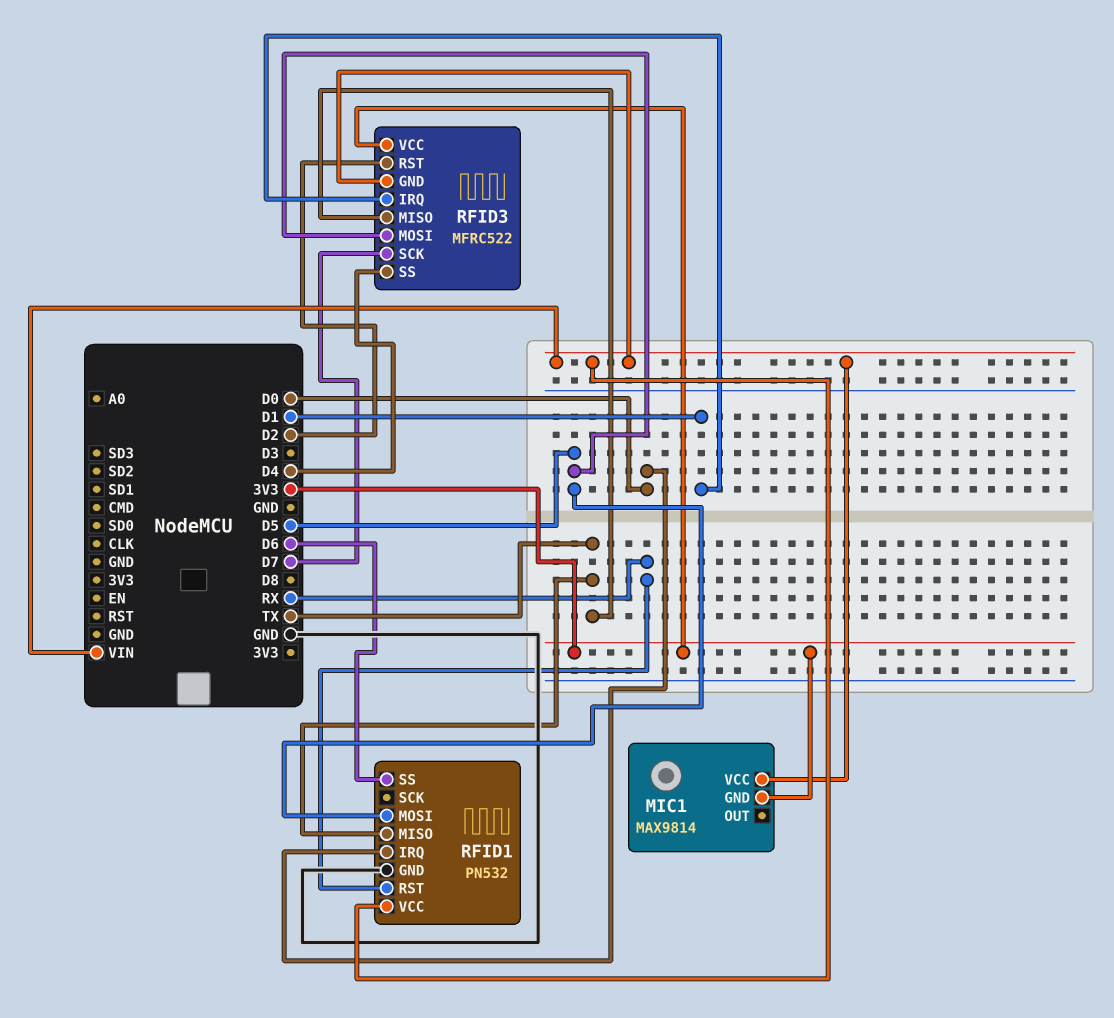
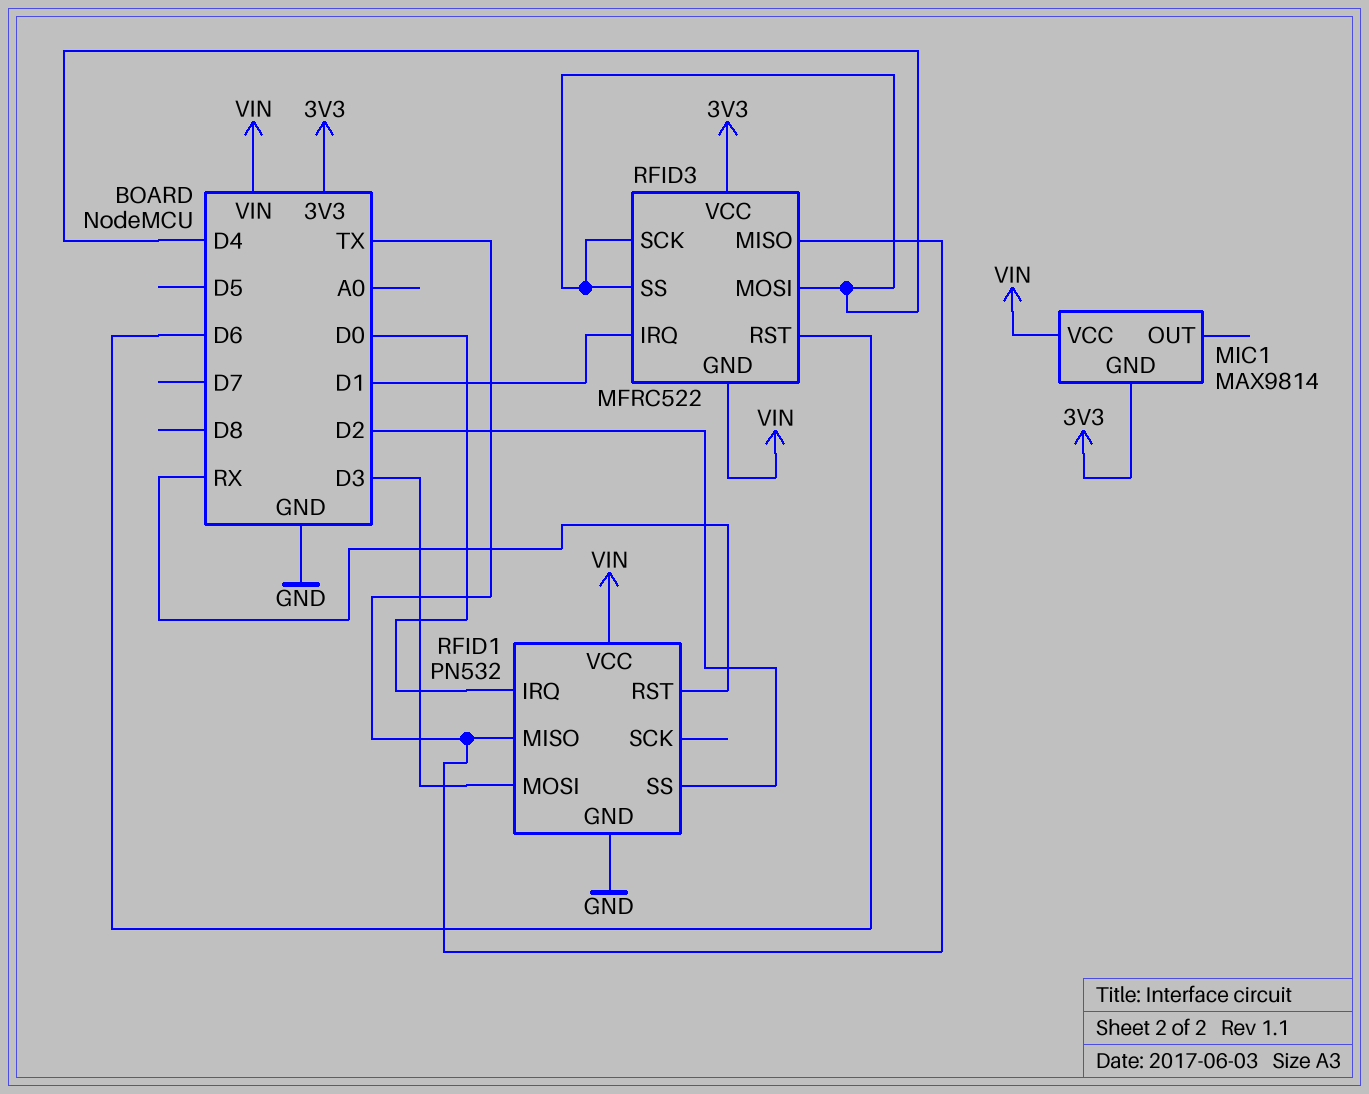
RFID1 pin MOSI: D5 -> D3
RFID1 pin SS: D6 -> D2
RFID3 pin MOSI: D5 -> D4
RFID3 pin RST: D2 -> D6
RFID3 pin SCK: D7 -> D4

